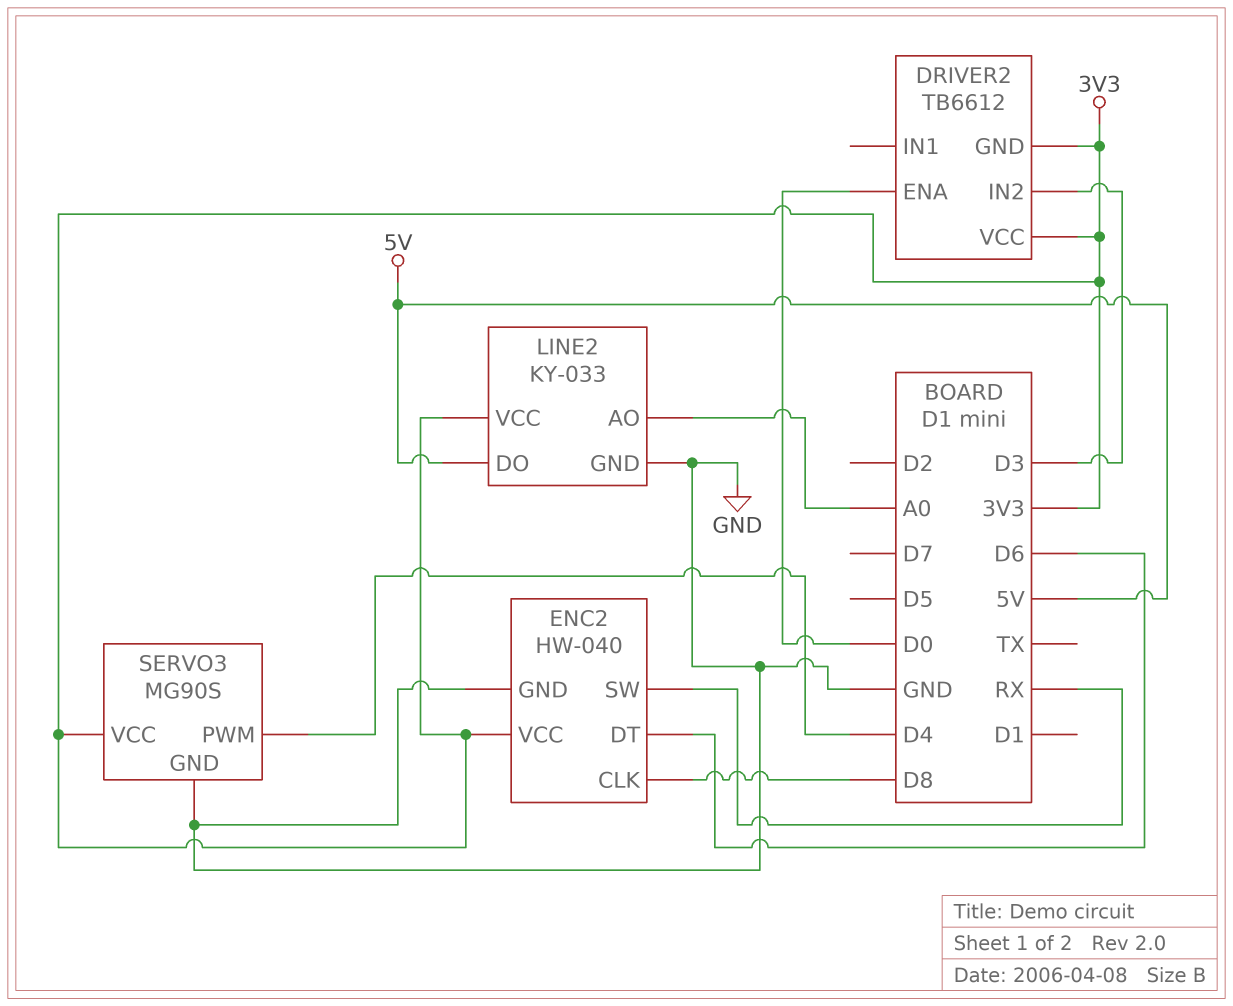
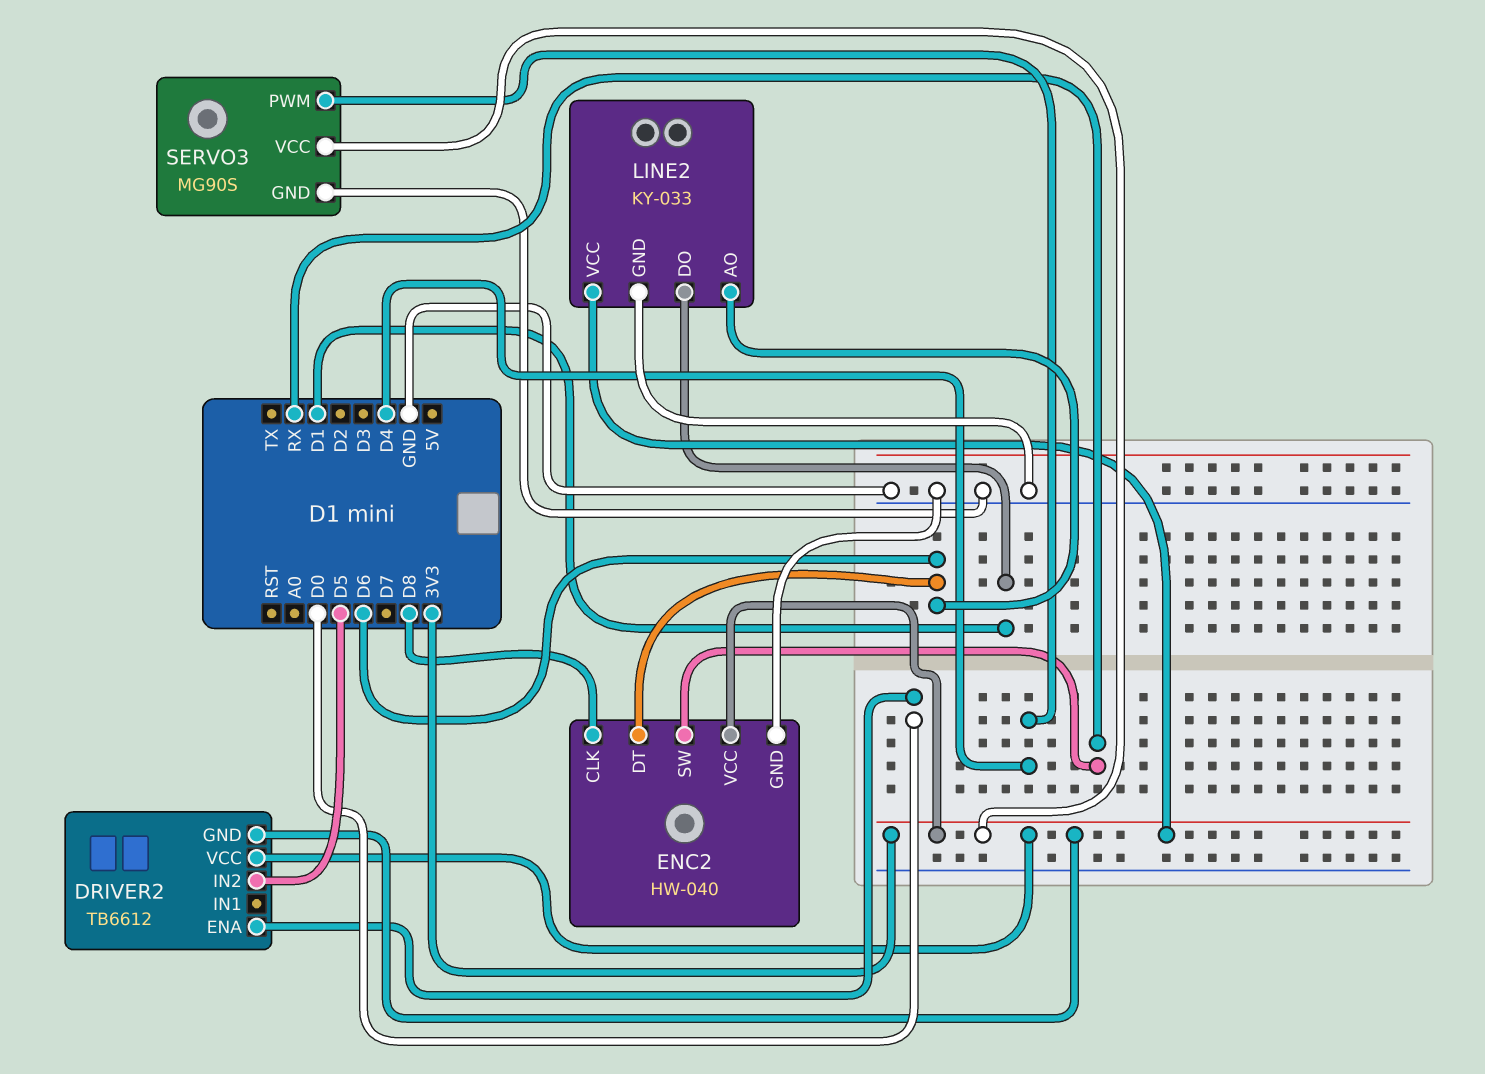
DRIVER2 pin IN2: D3 -> D5
LINE2 pin AO: A0 -> D6
LINE2 pin DO: 5V -> D1

